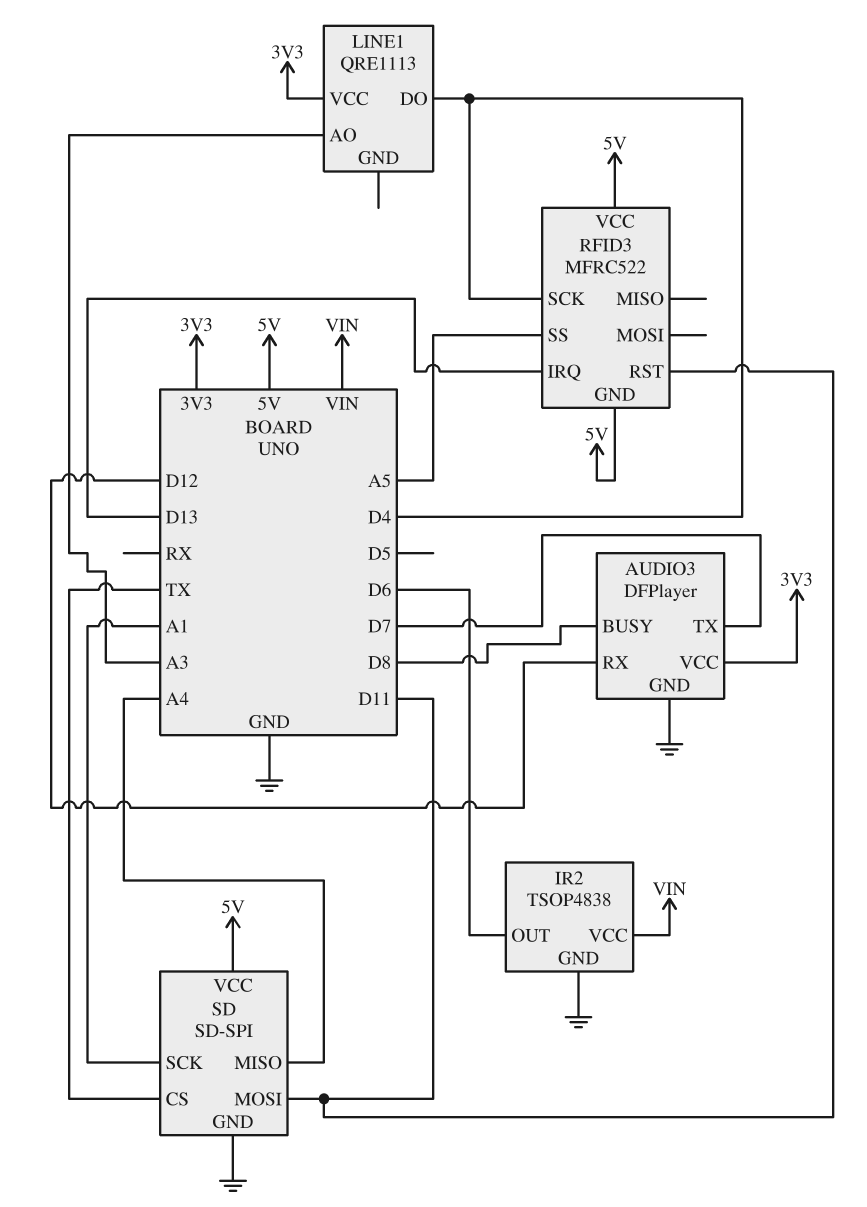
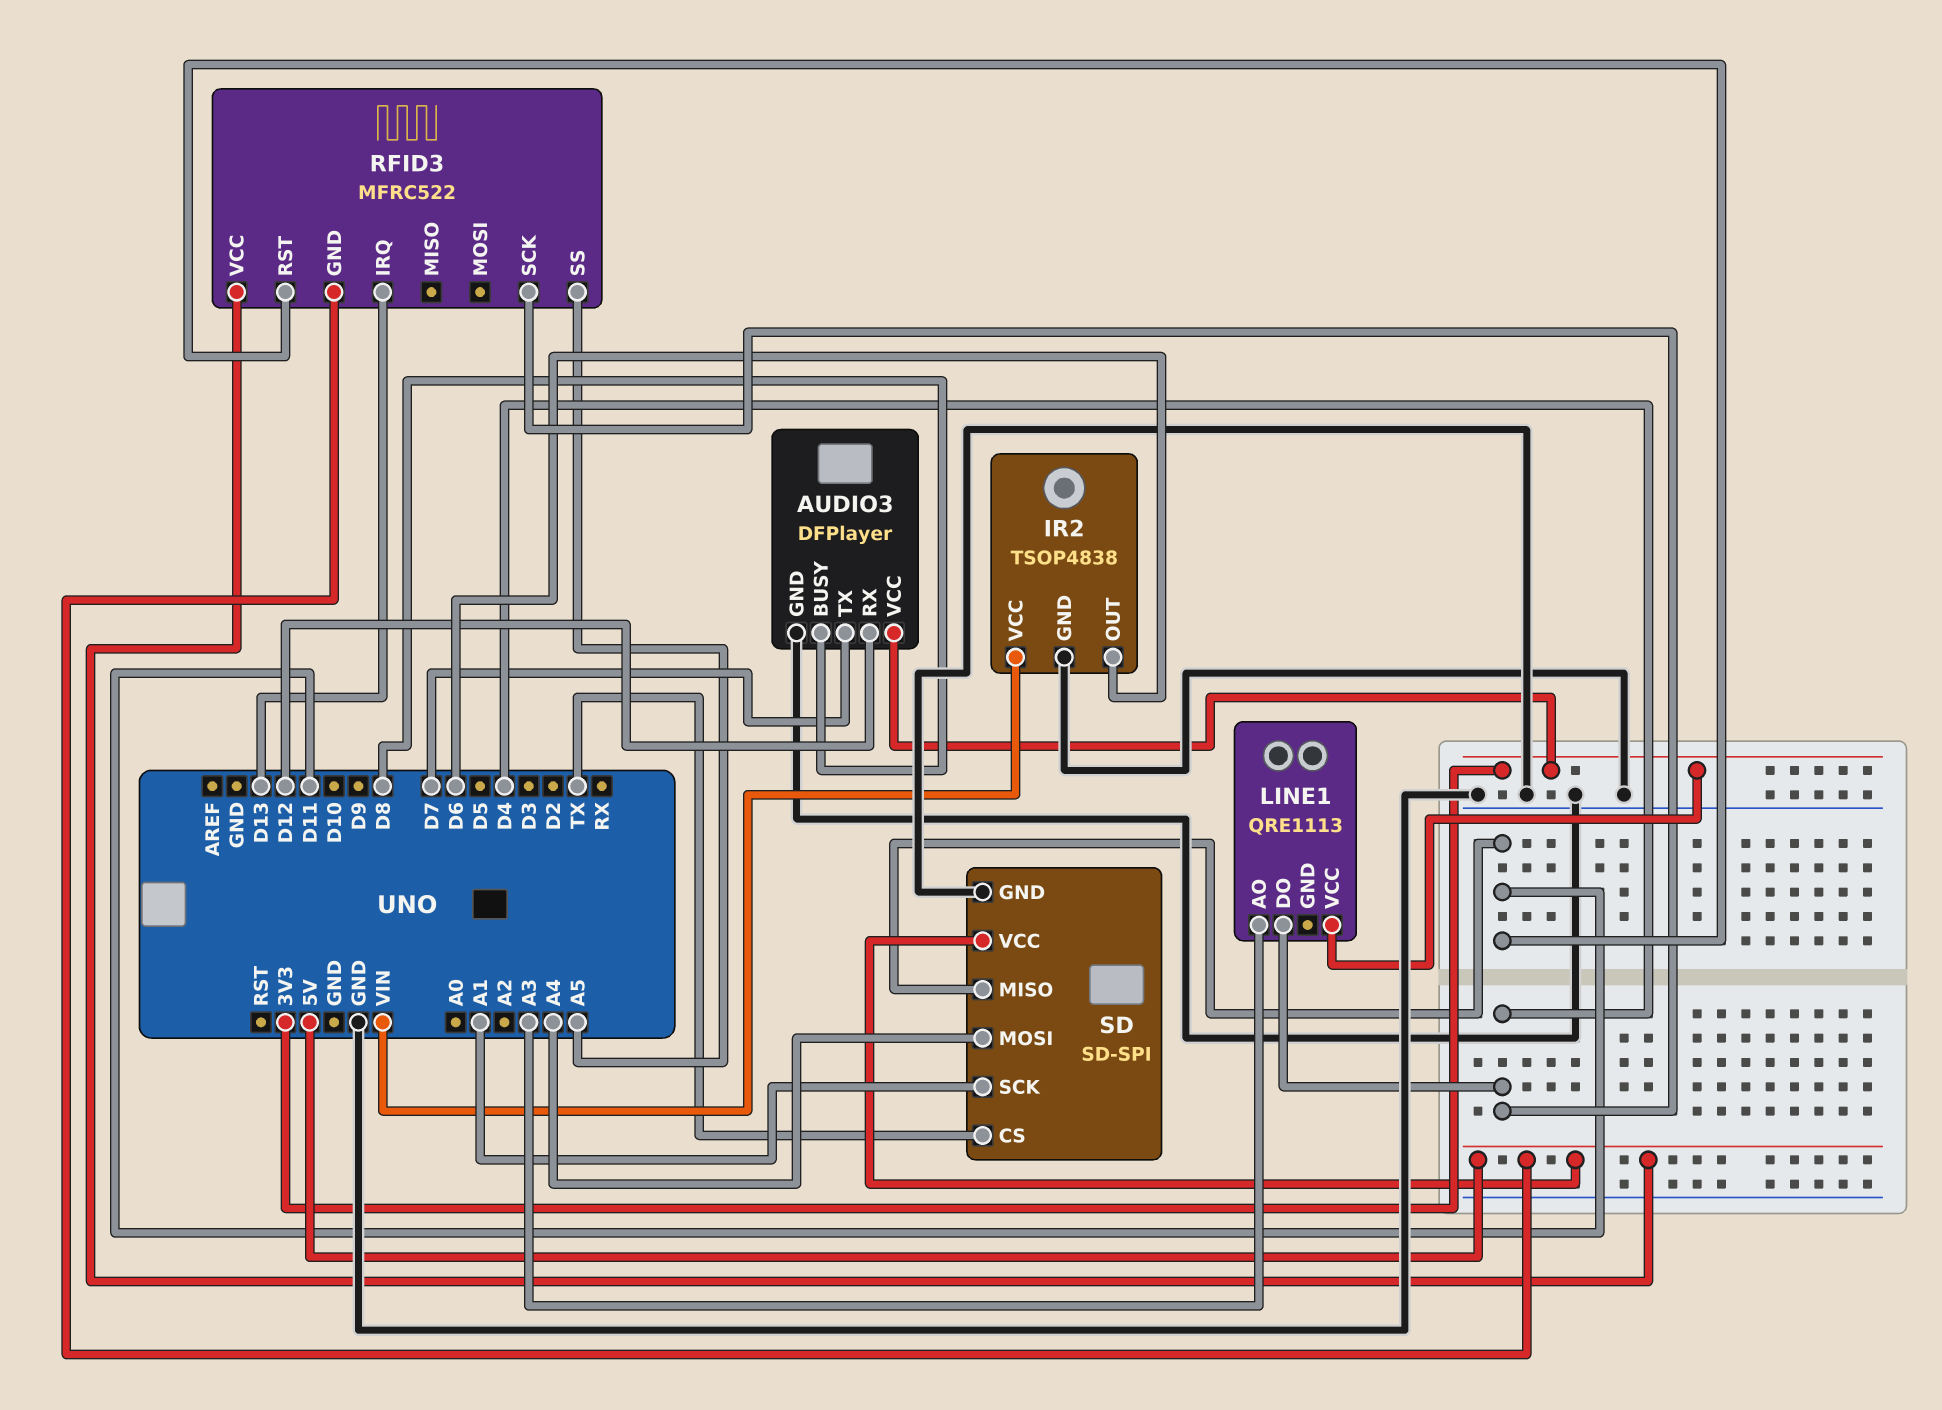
SD pin MISO: A4 -> D11
SD pin MOSI: D11 -> A4

